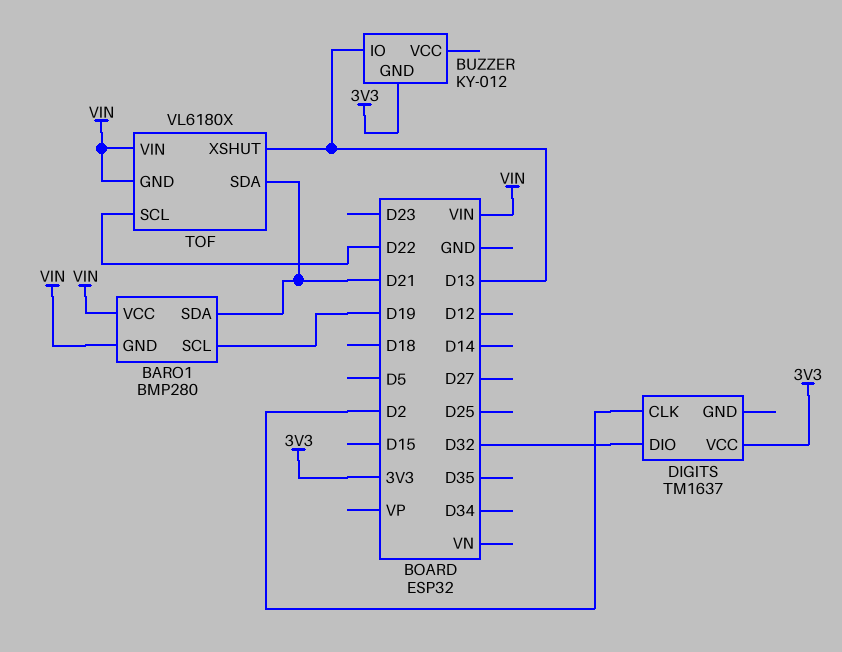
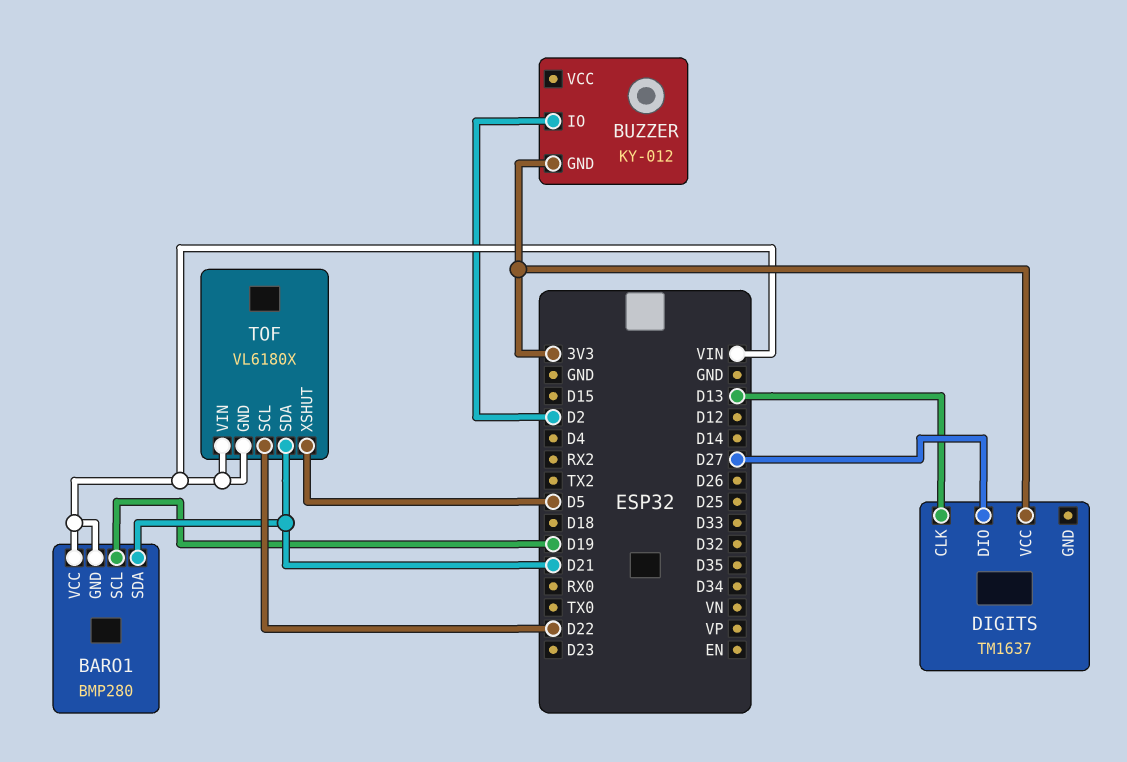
BUZZER pin IO: D13 -> D2
DIGITS pin CLK: D2 -> D13
DIGITS pin DIO: D32 -> D27
TOF pin XSHUT: D13 -> D5

